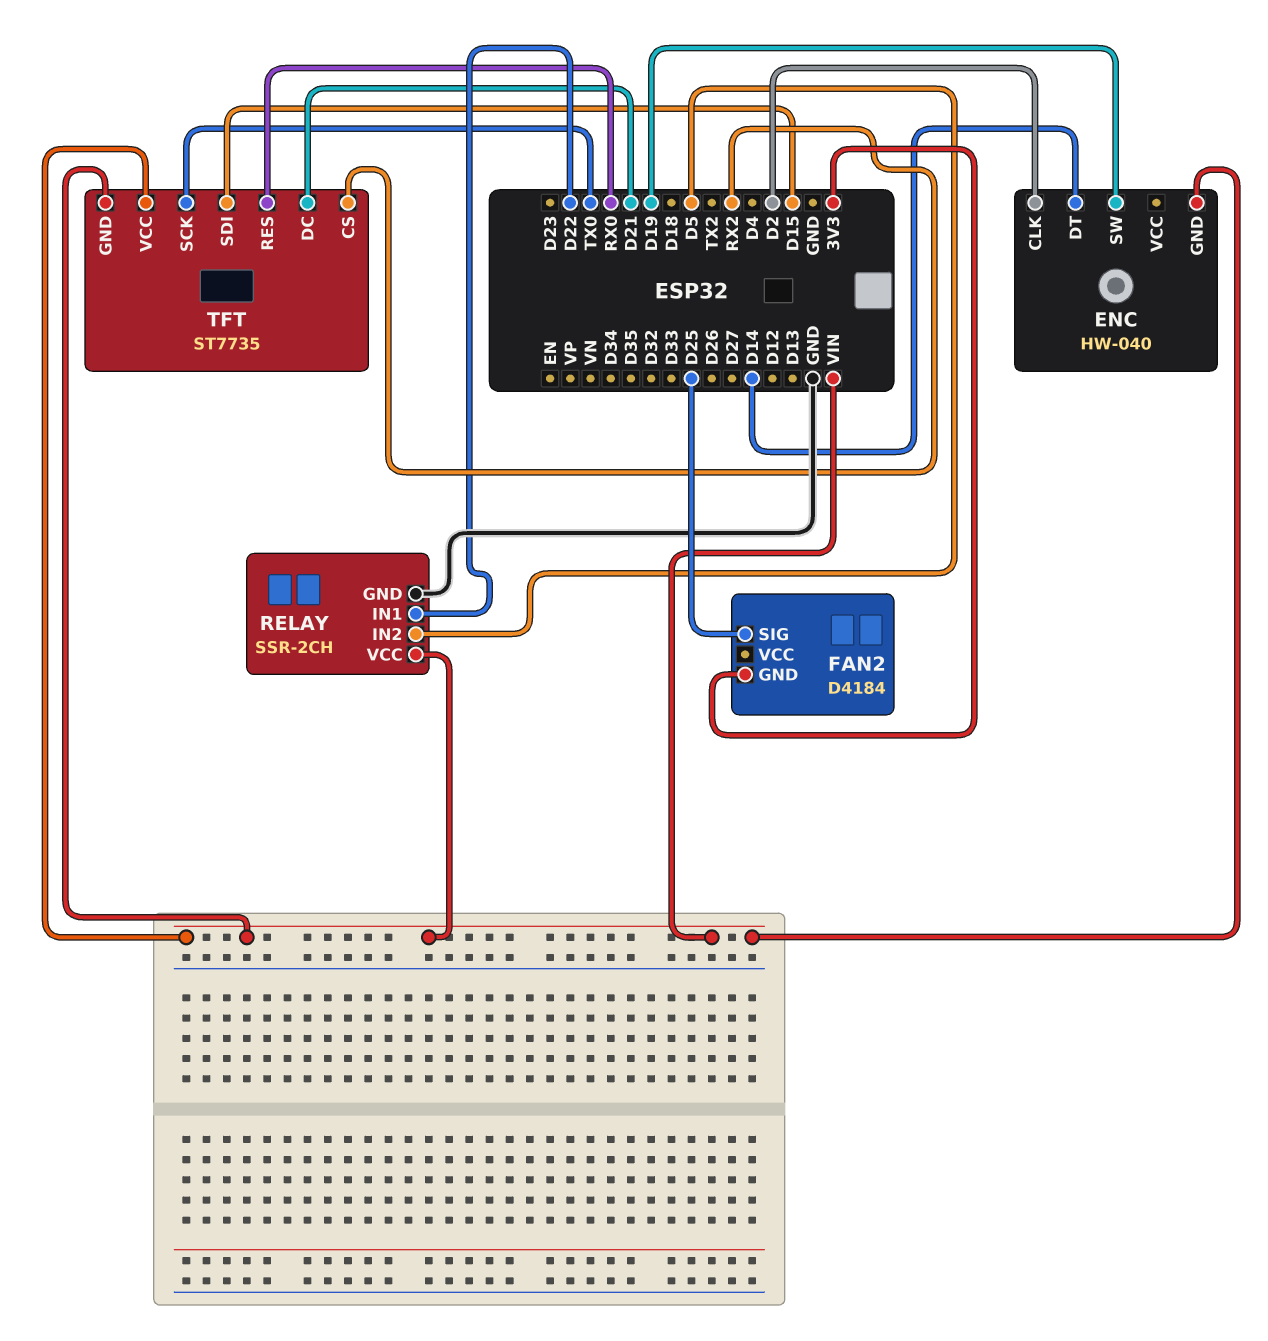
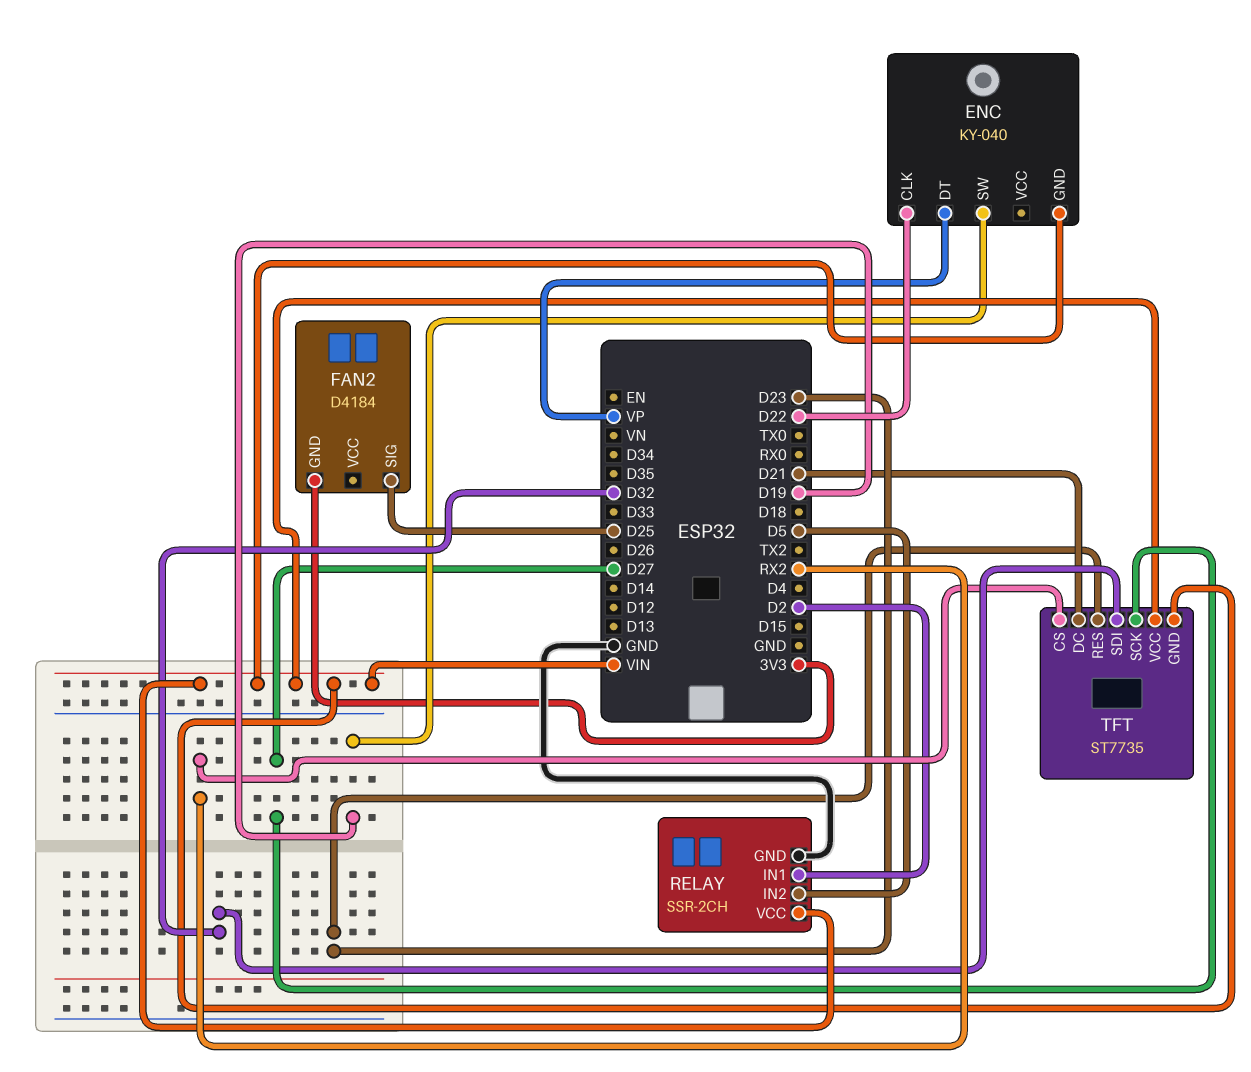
ENC: HW-040 -> KY-040
ENC pin CLK: D2 -> D22
ENC pin DT: D14 -> VP
RELAY pin IN1: D22 -> D2
TFT pin RES: RX0 -> D23
TFT pin SCK: TX0 -> D27
TFT pin SDI: D15 -> D32

